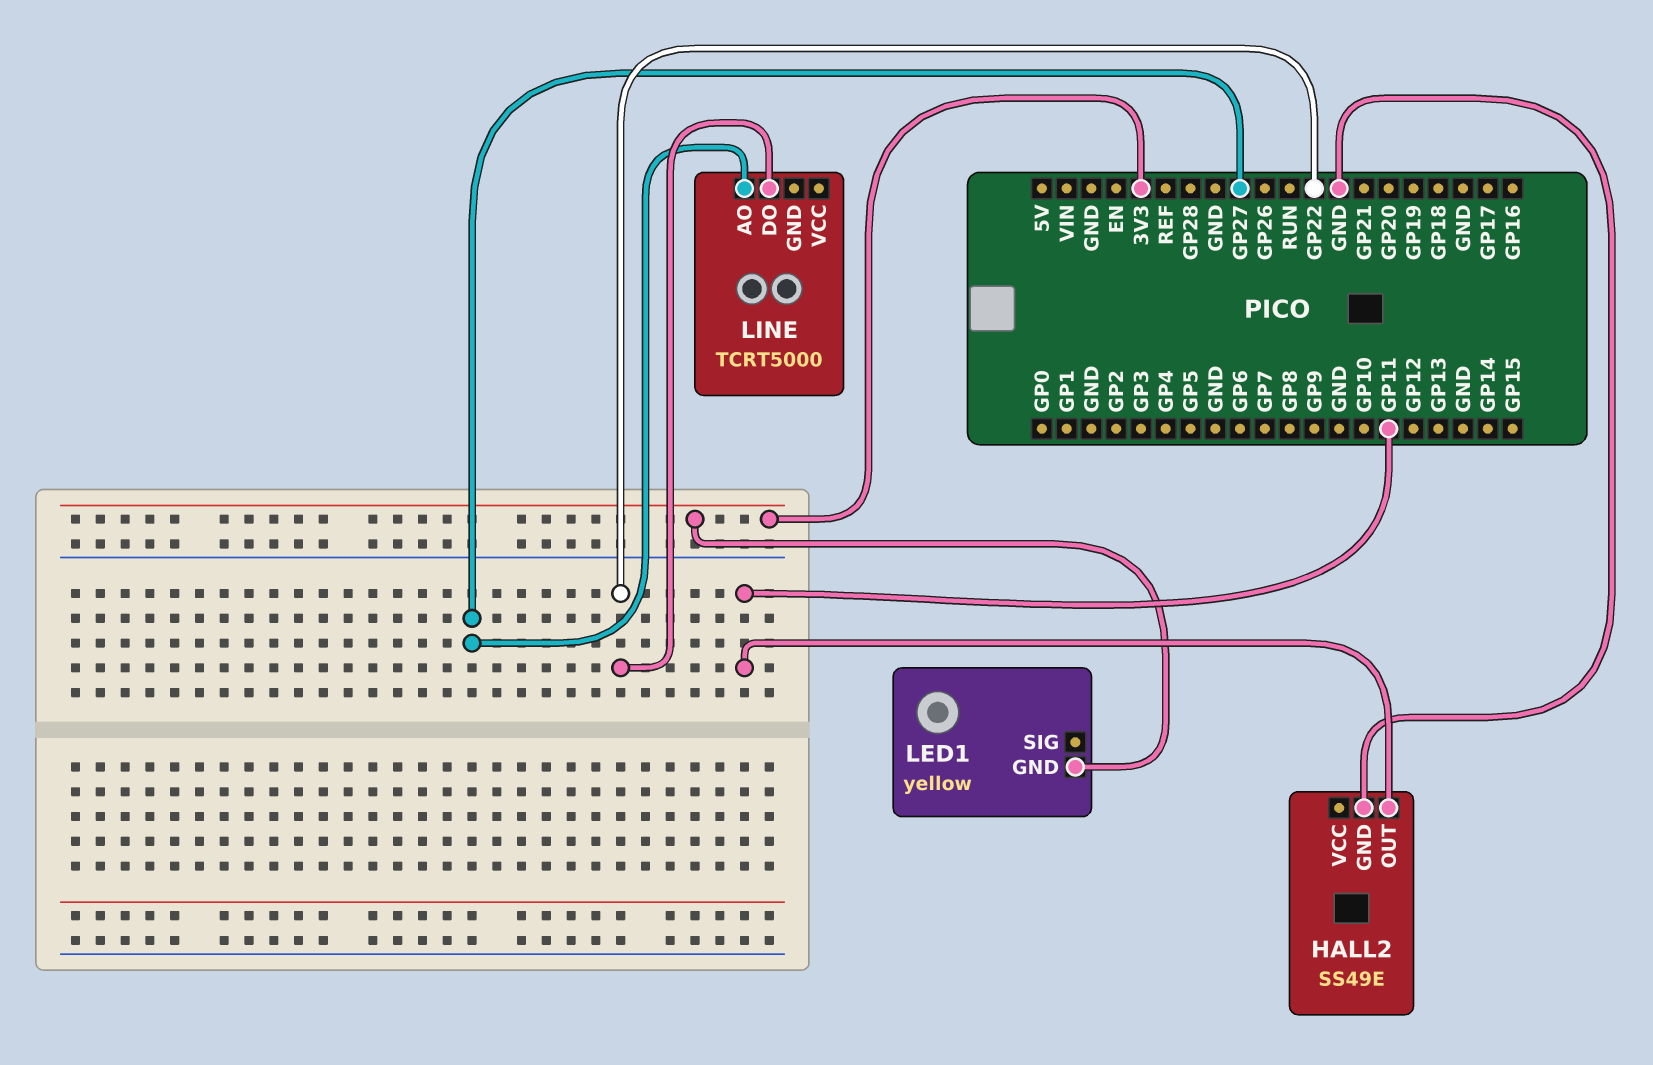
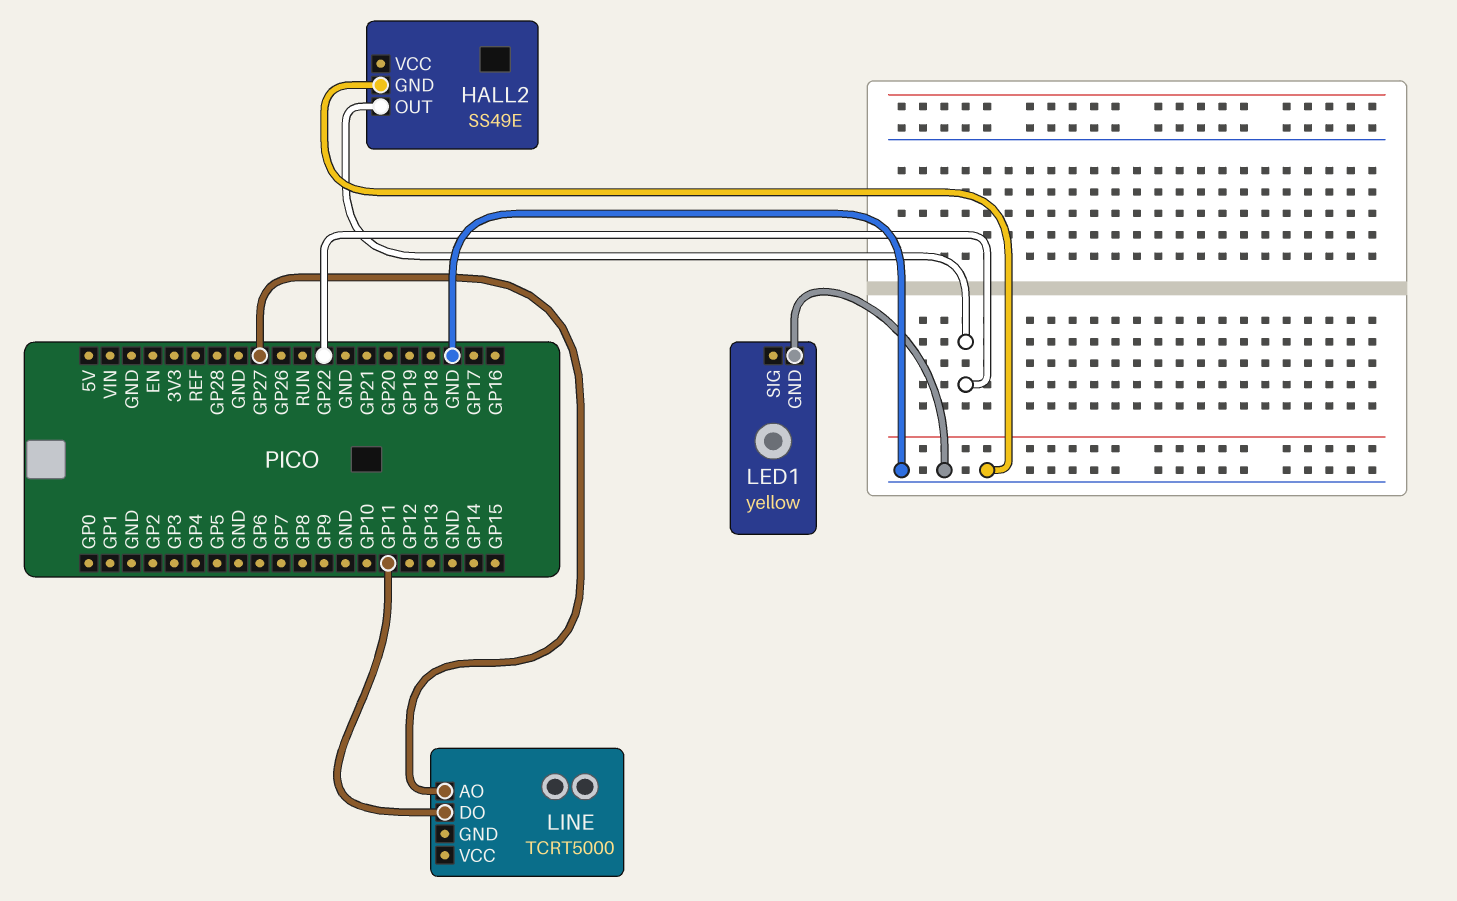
HALL2 pin OUT: GP11 -> GP22
LED1 pin GND: 3V3 -> GND
LINE pin DO: GP22 -> GP11

